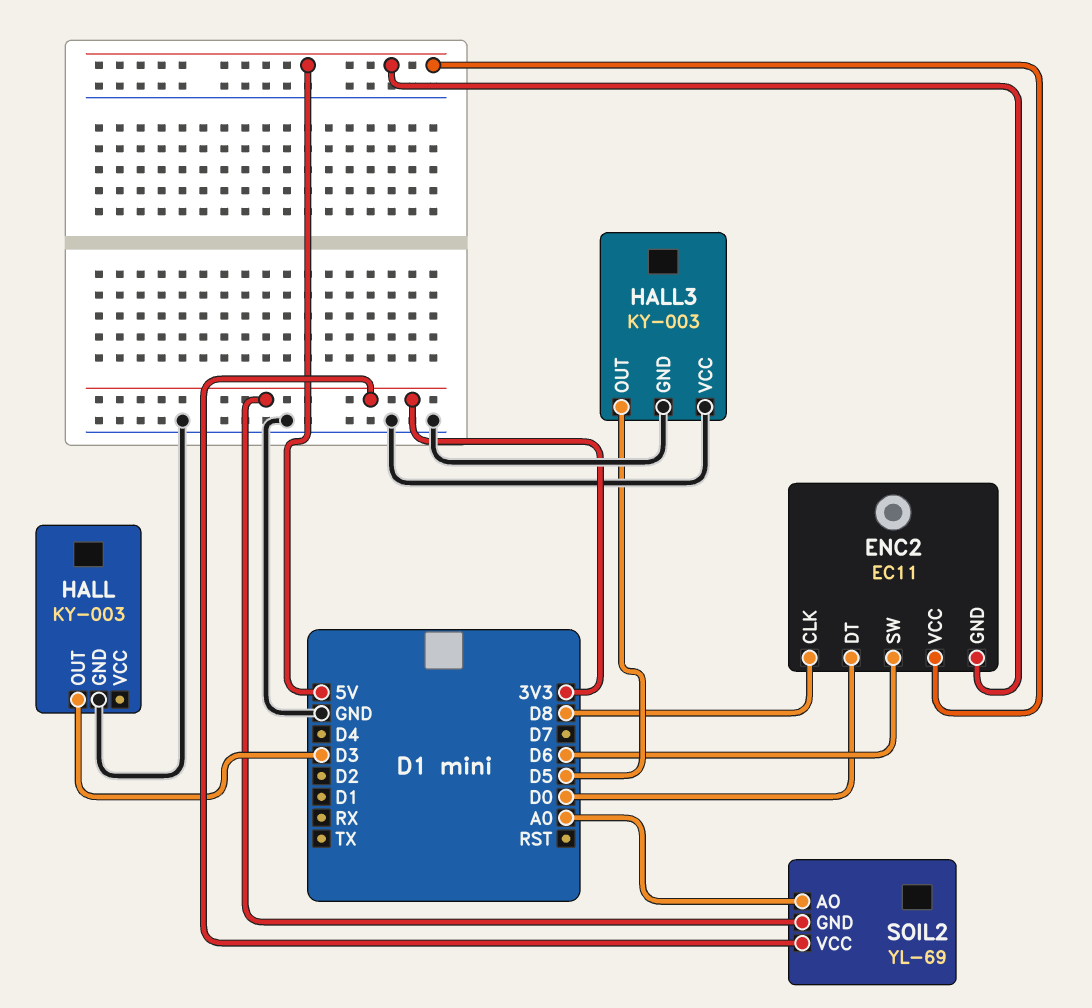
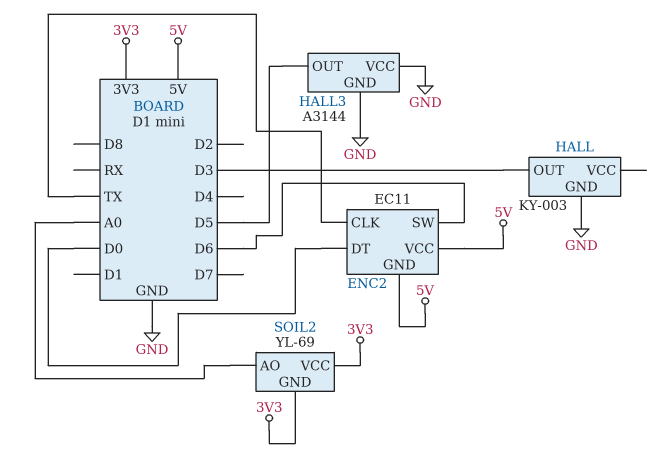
ENC2 pin CLK: D8 -> TX
HALL3: KY-003 -> A3144

